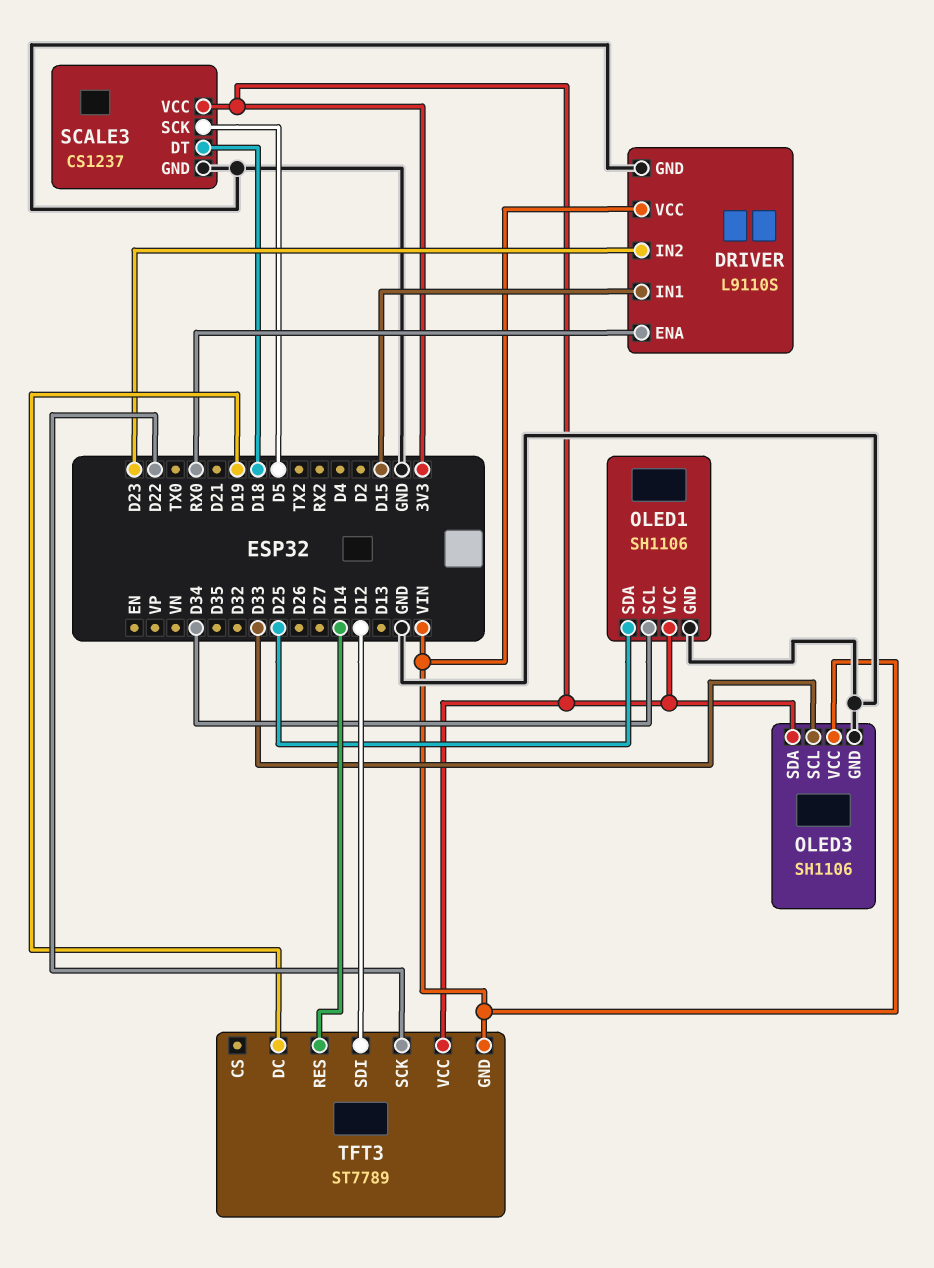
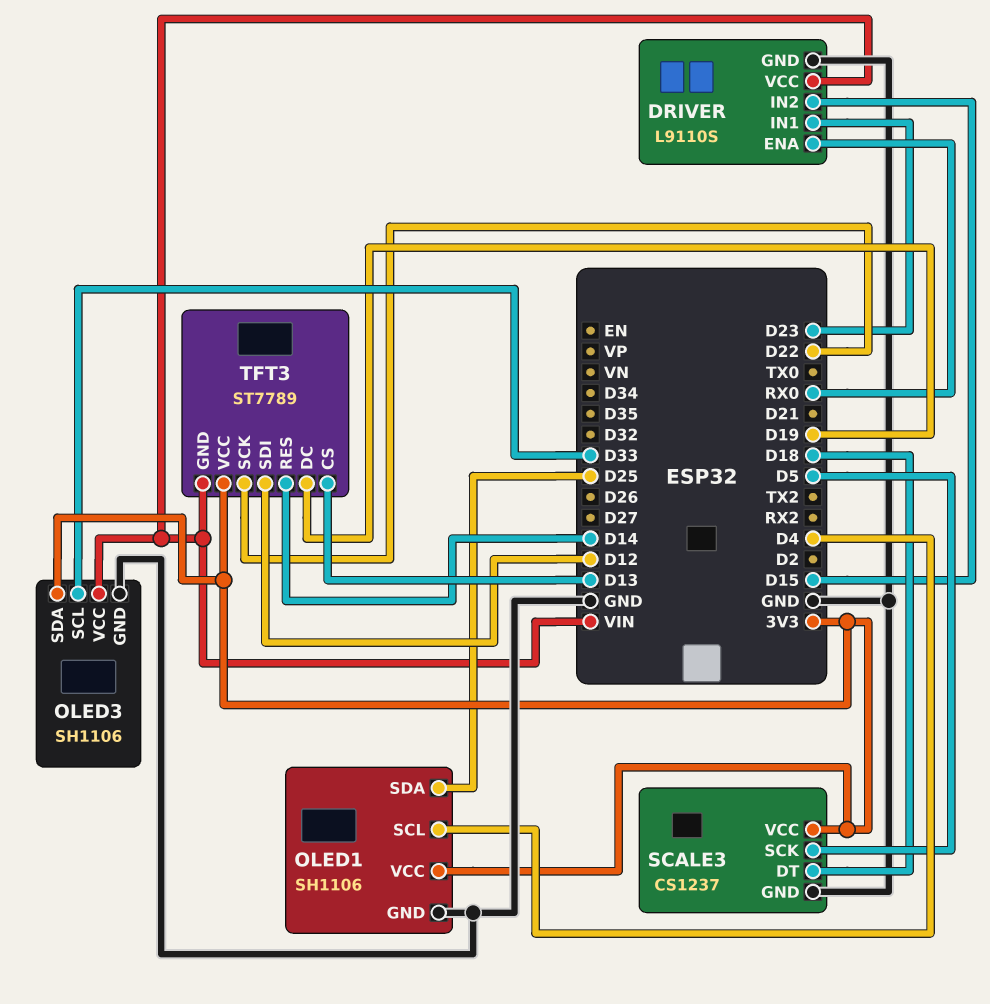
DRIVER pin IN1: D15 -> D23
DRIVER pin IN2: D23 -> D15
OLED1 pin SCL: D34 -> D4
TFT3 pin CS: none -> D13

